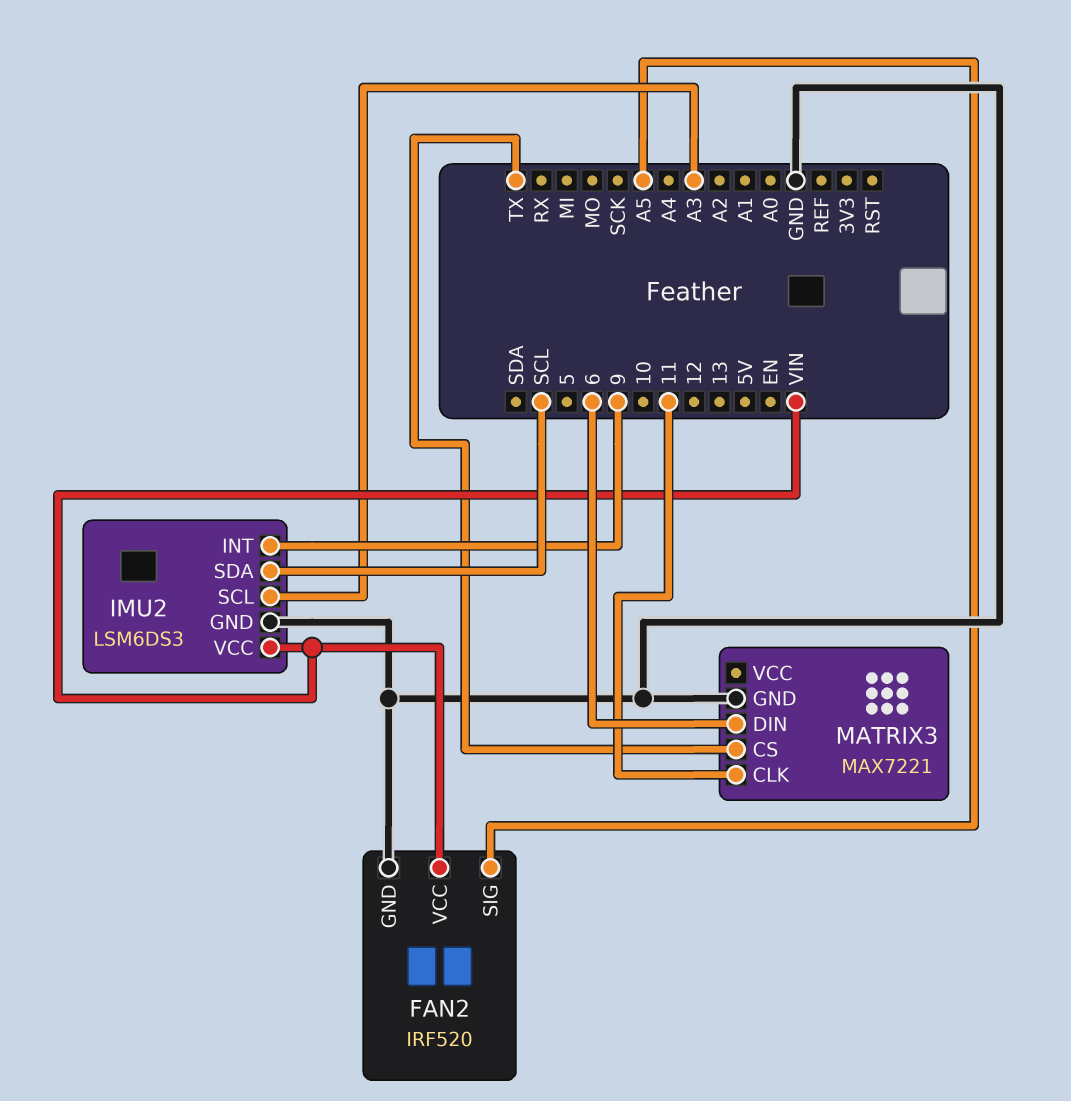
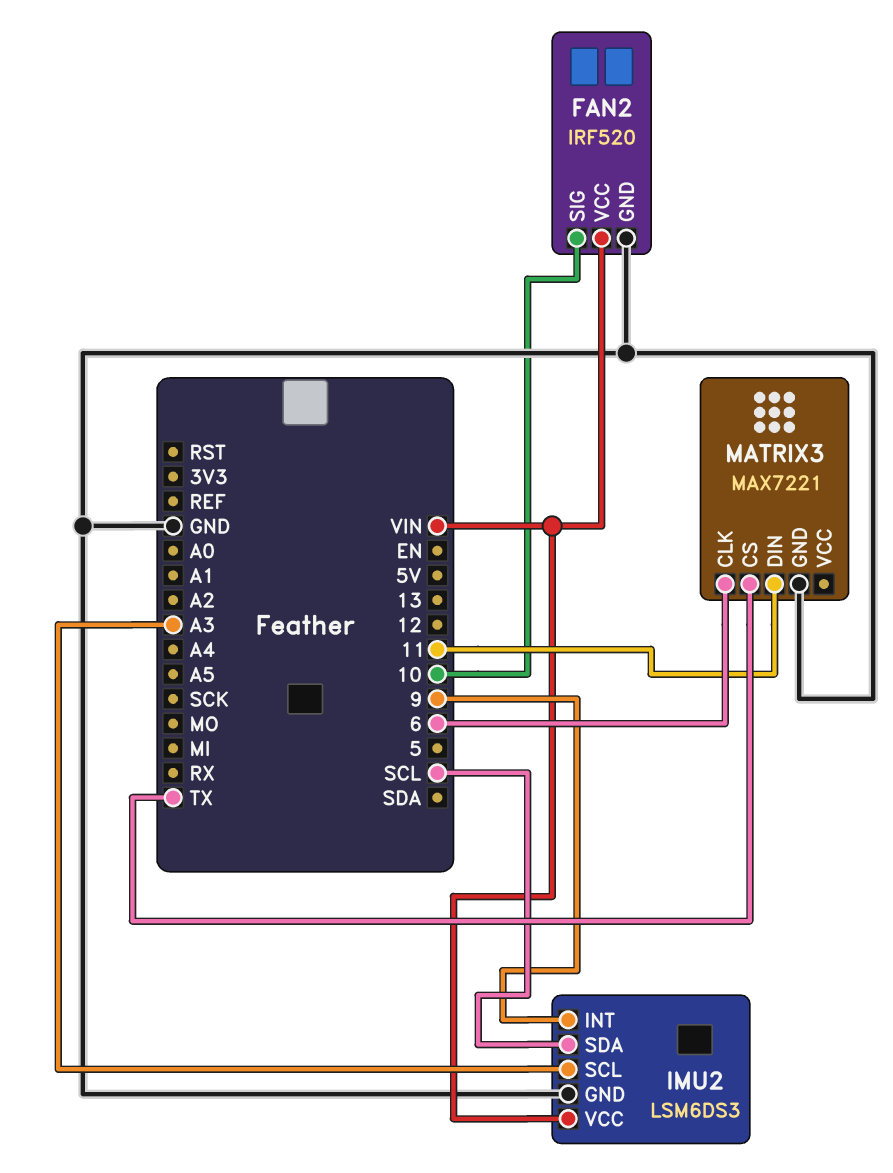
FAN2 pin SIG: A5 -> 10
MATRIX3 pin CLK: 11 -> 6
MATRIX3 pin DIN: 6 -> 11

